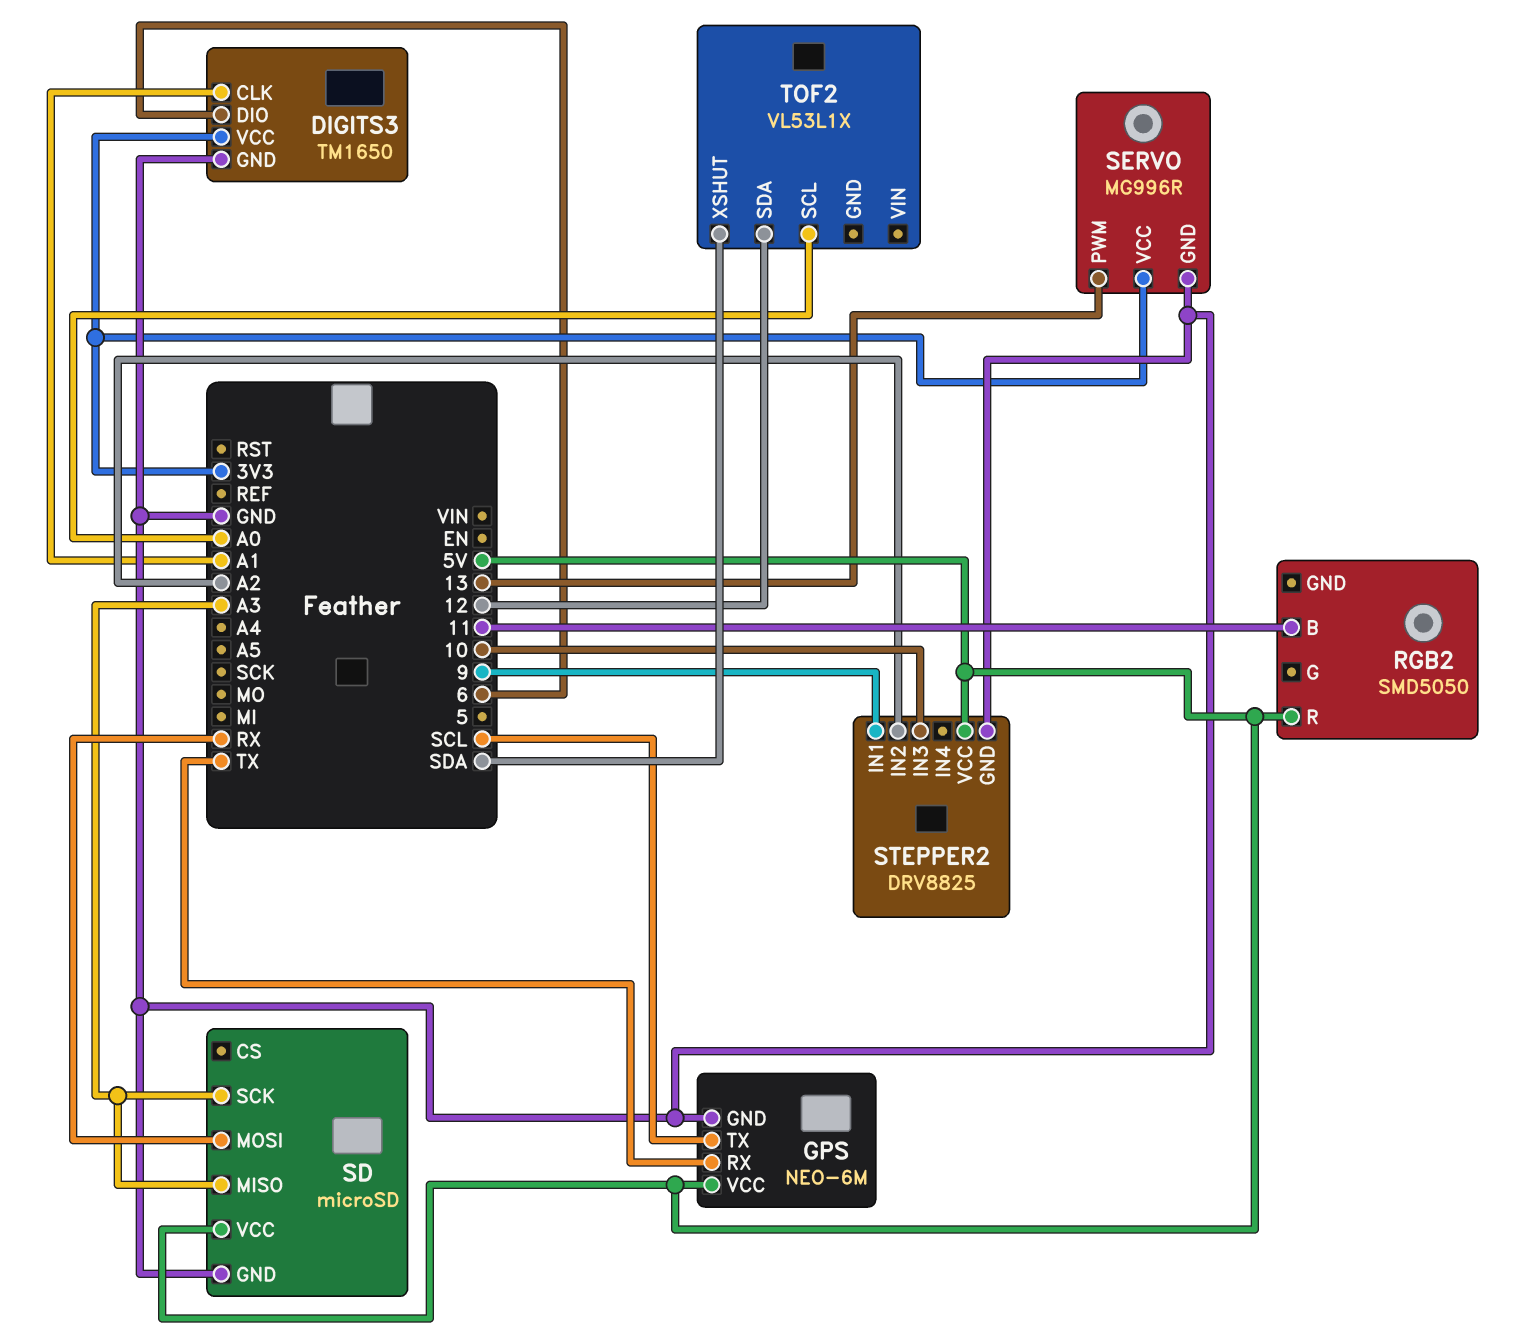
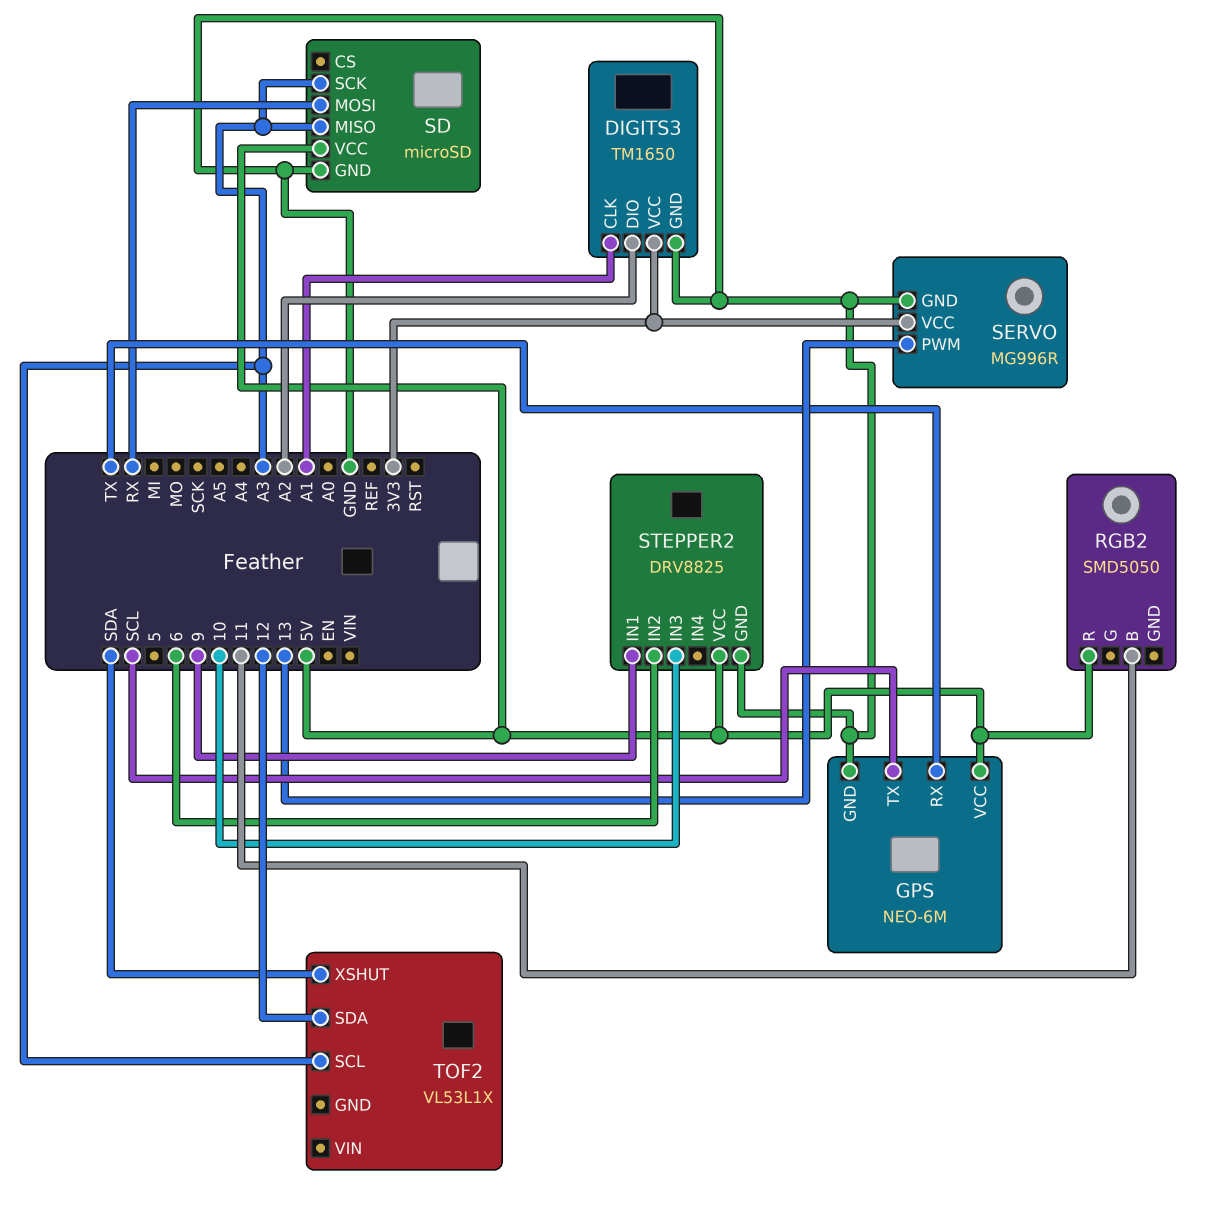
DIGITS3 pin DIO: 6 -> A2
STEPPER2 pin IN2: A2 -> 6
TOF2 pin SCL: A0 -> A3

